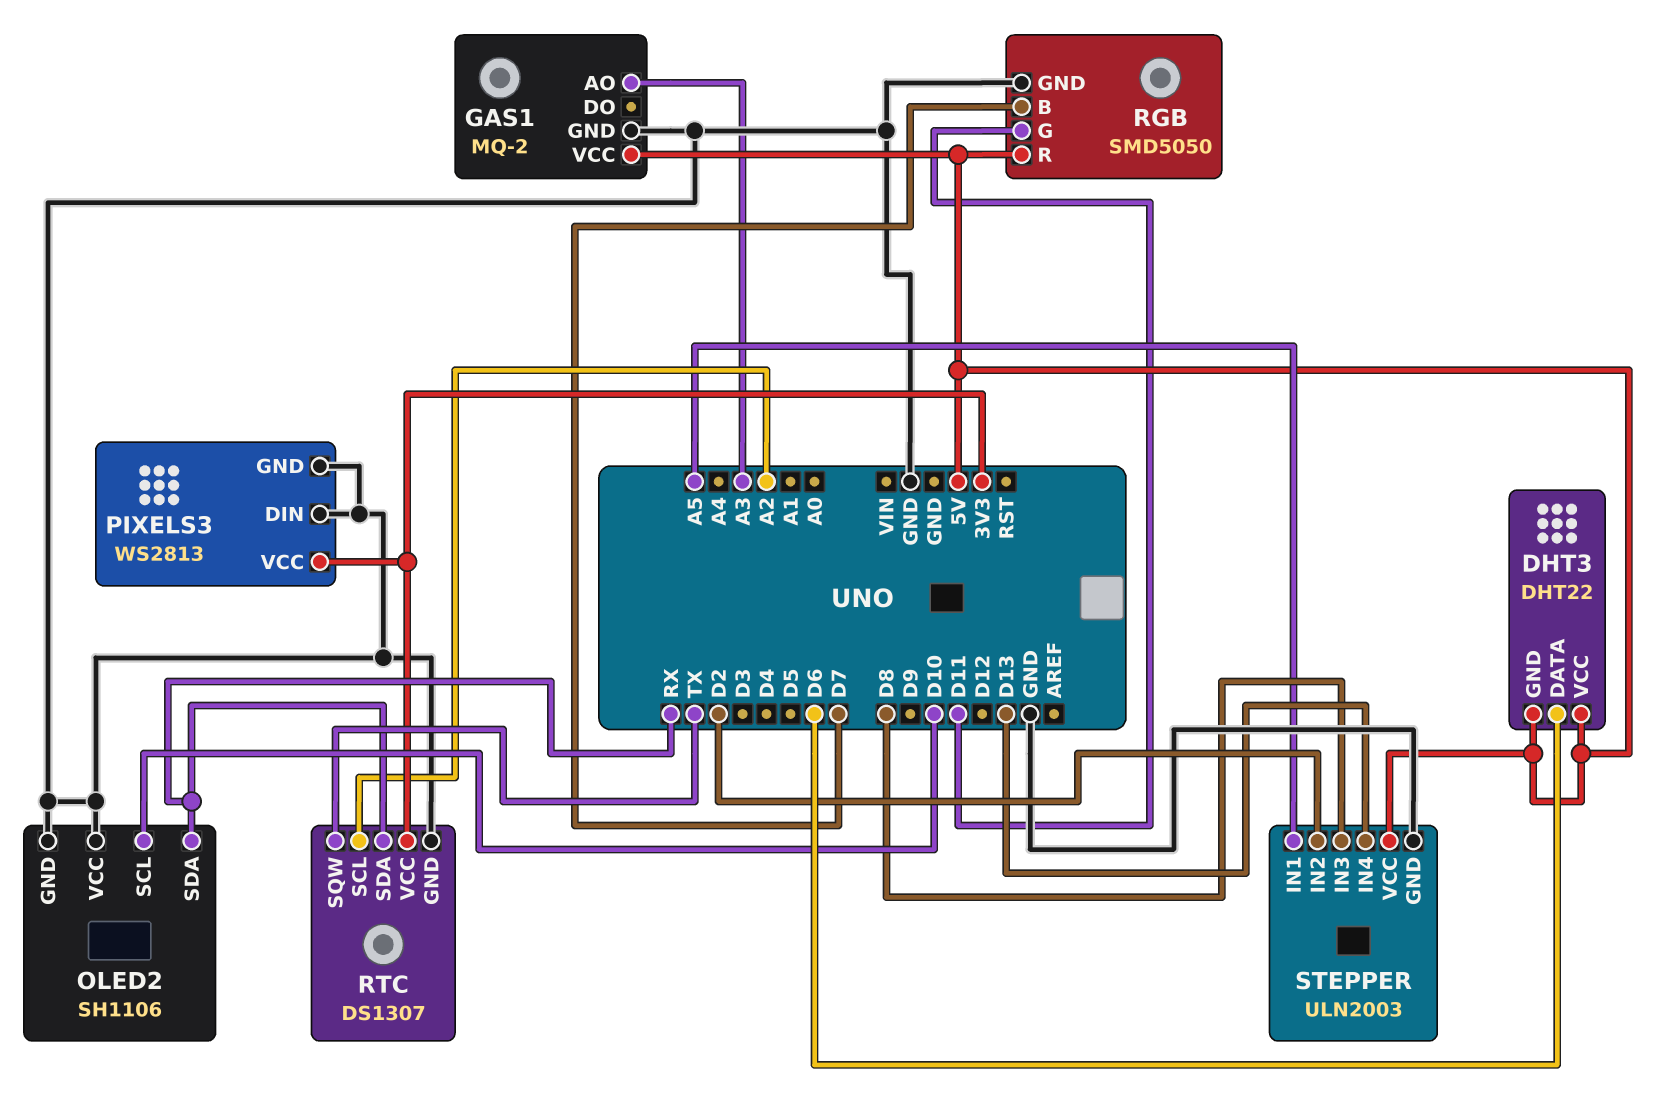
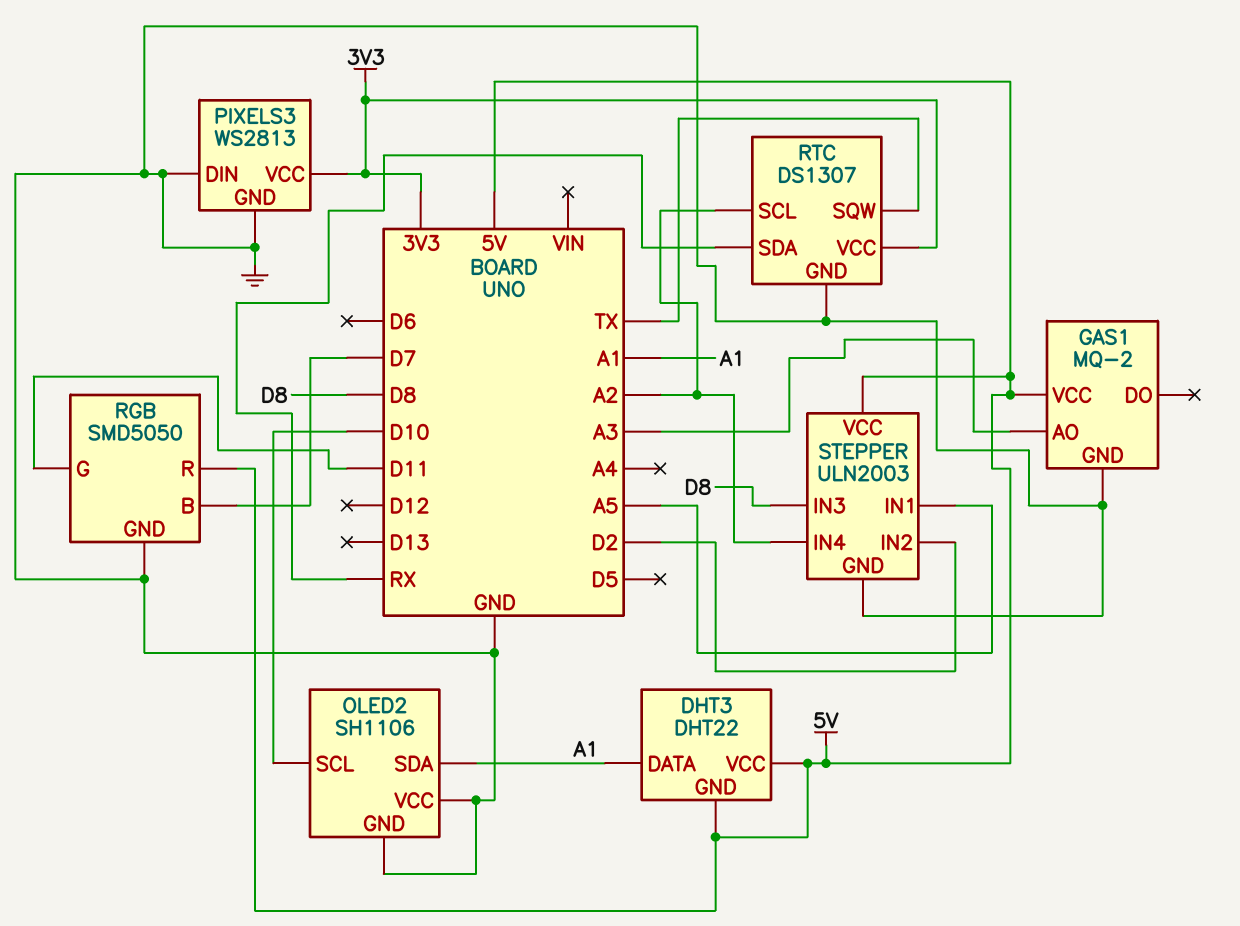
DHT3 pin DATA: D6 -> A1
OLED2 pin SDA: RX -> A1
STEPPER pin IN4: D13 -> A2

